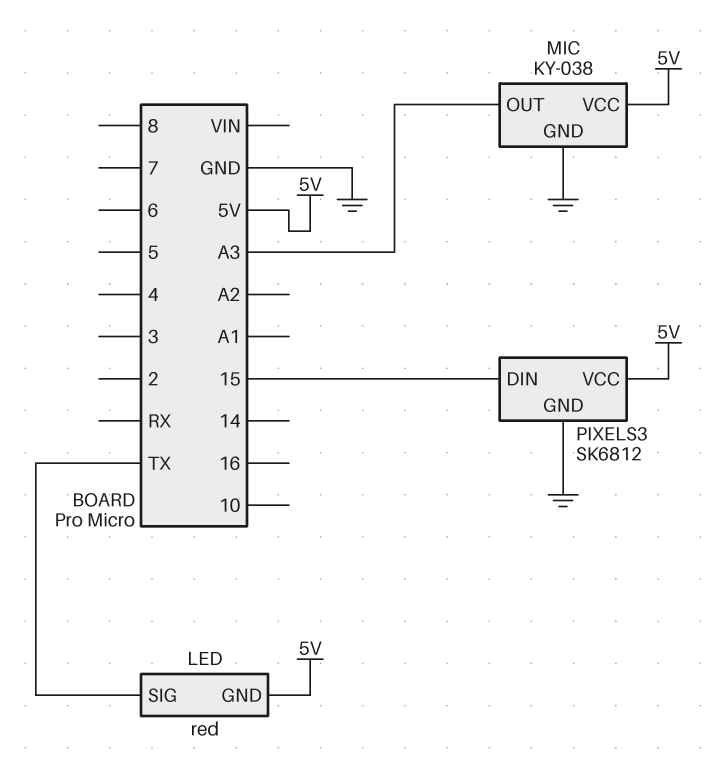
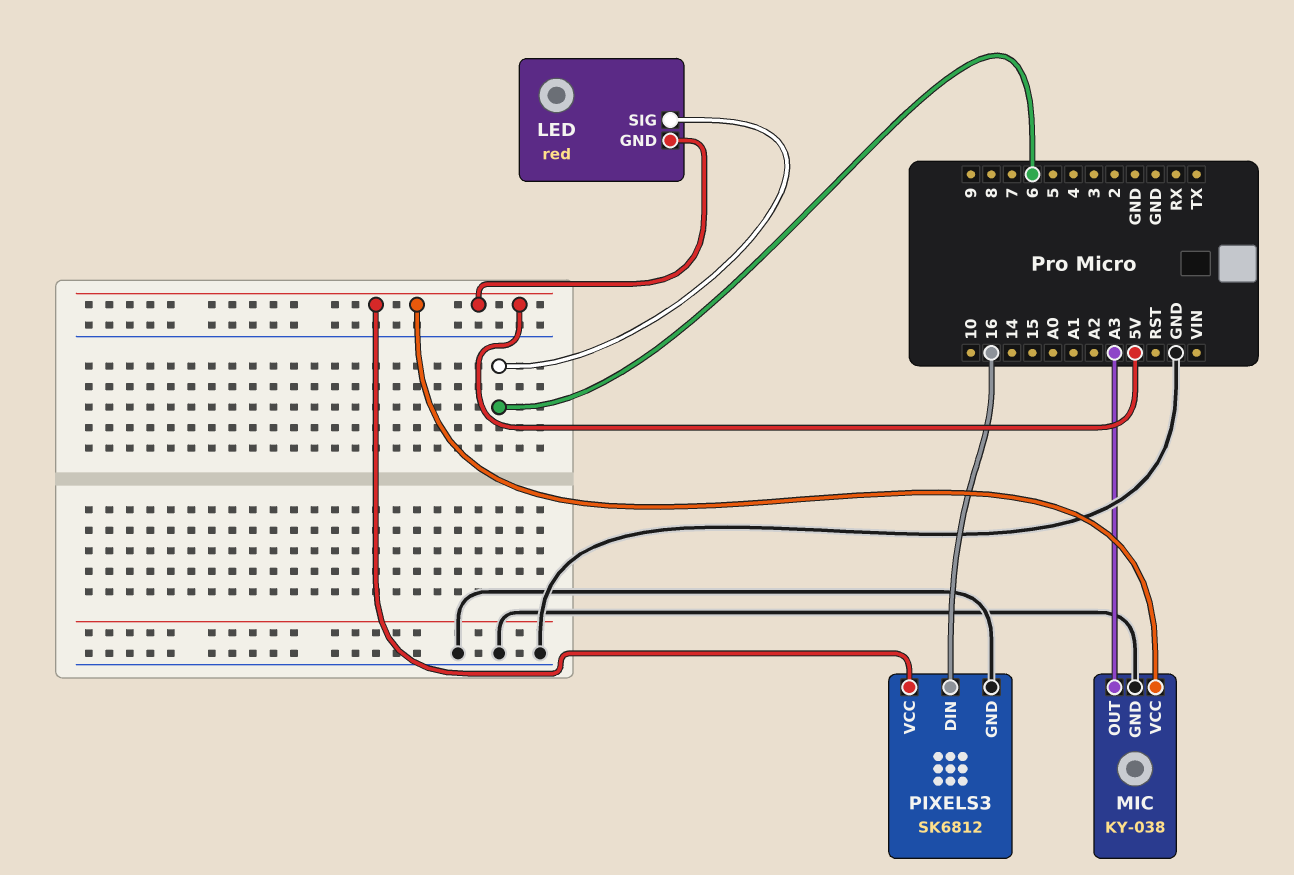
LED pin SIG: TX -> 6
PIXELS3 pin DIN: 15 -> 16

